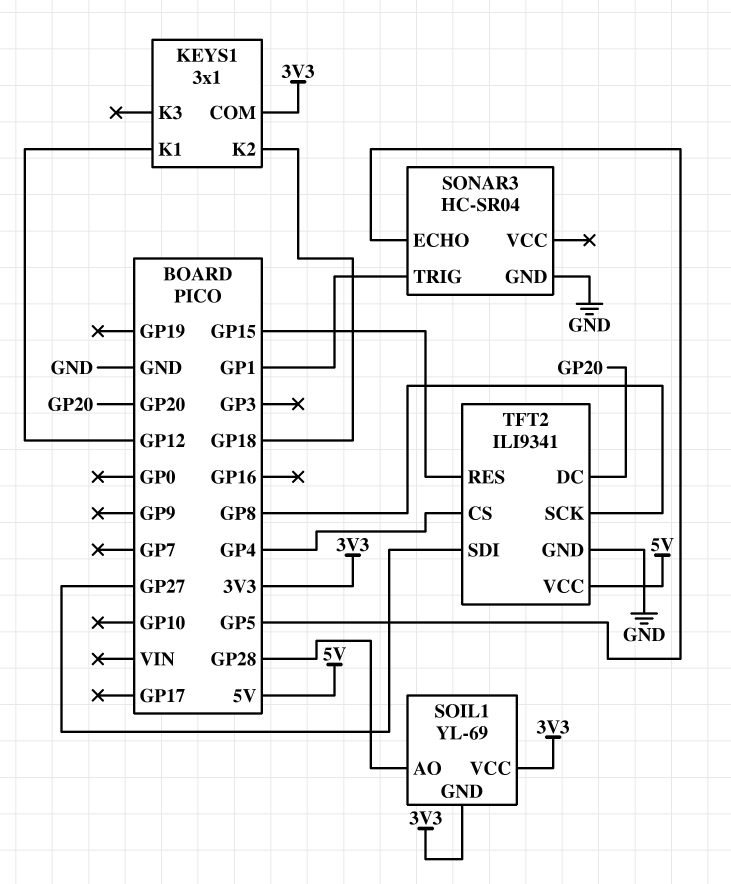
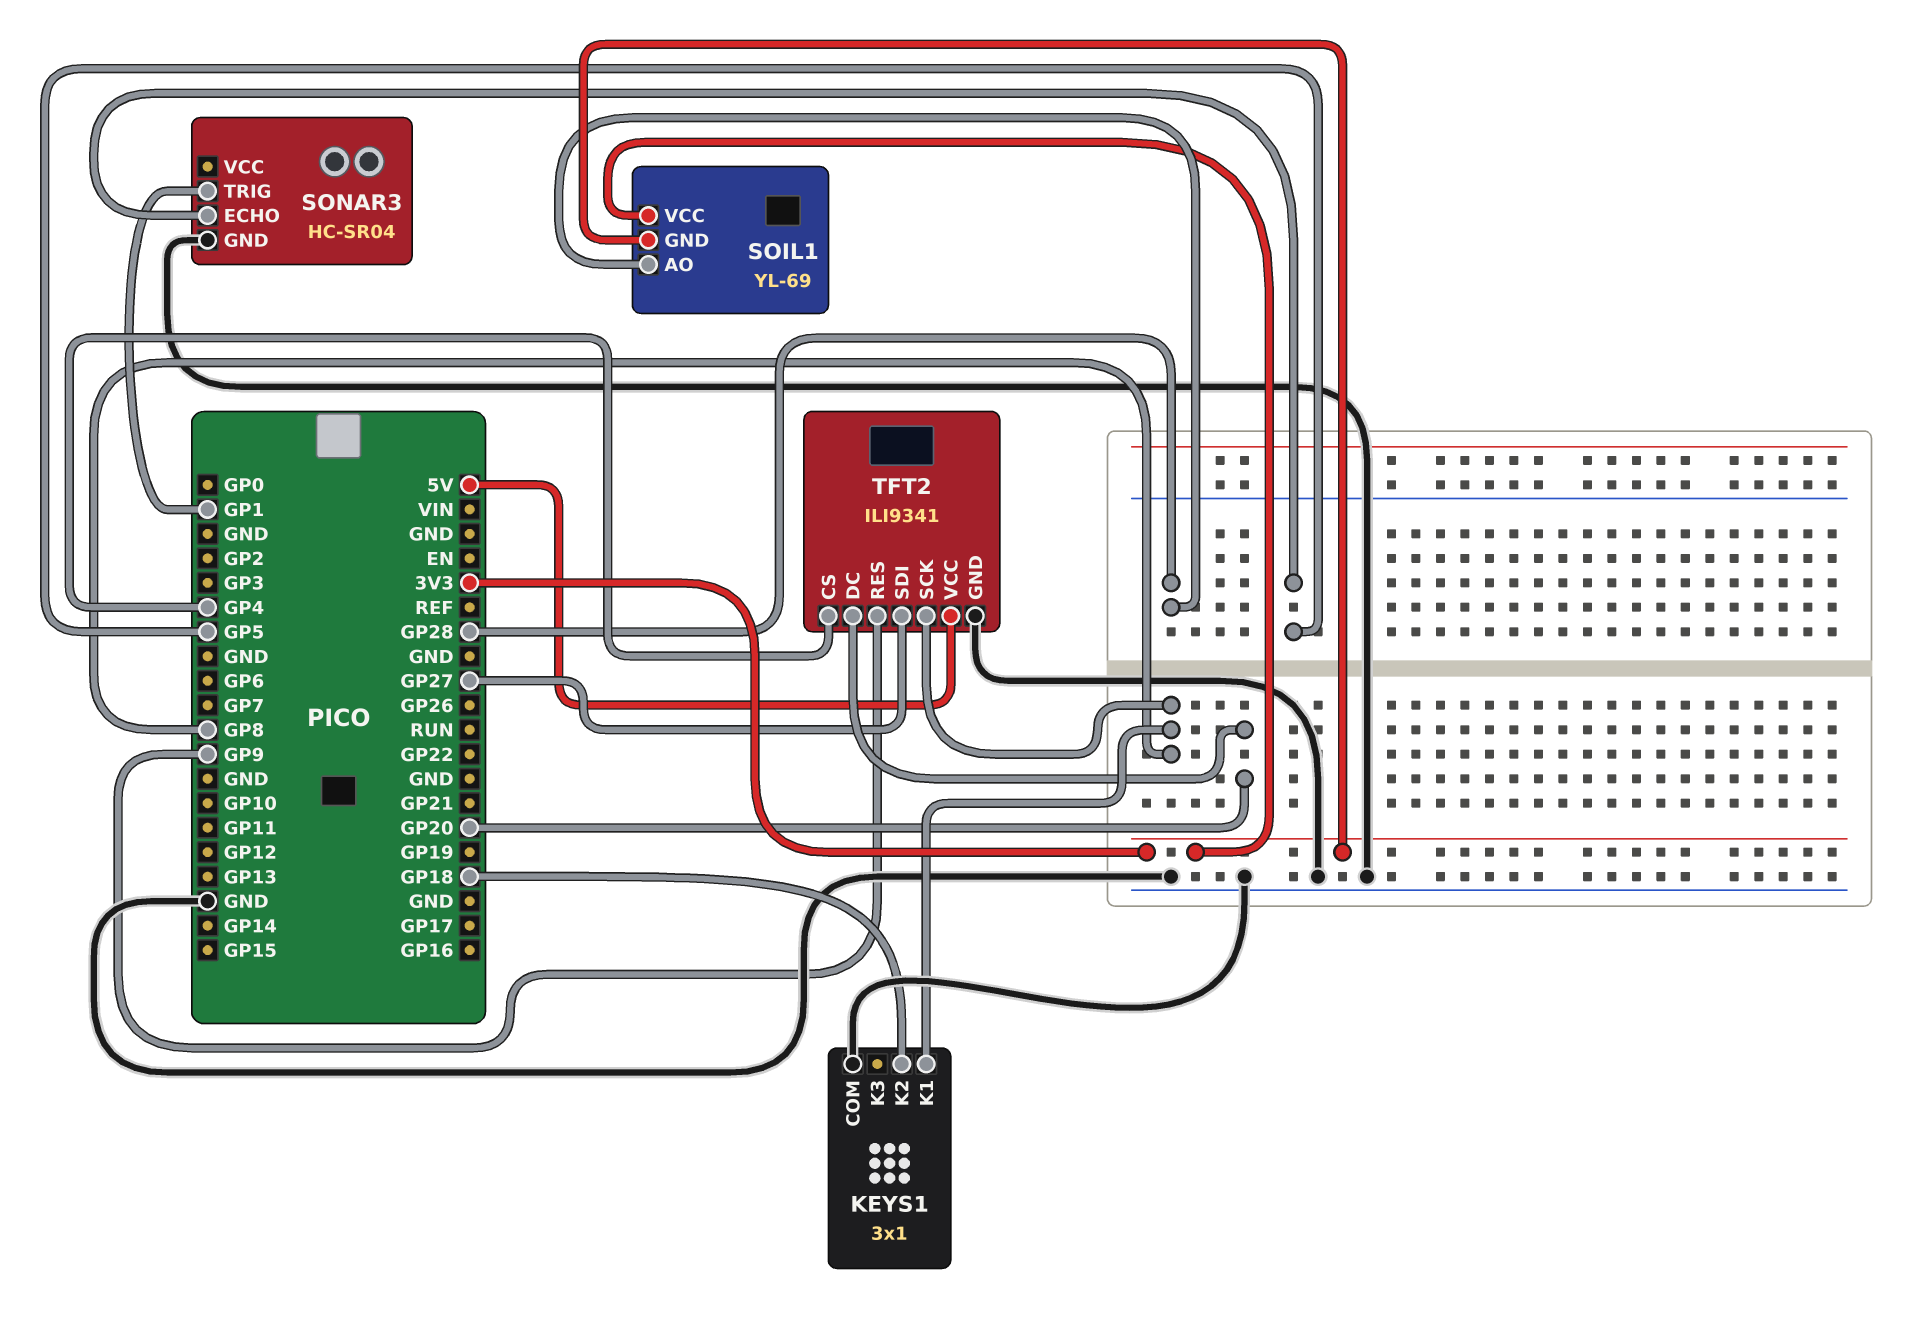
KEYS1 pin COM: 3V3 -> GND
KEYS1 pin K1: GP12 -> GP8
TFT2 pin RES: GP15 -> GP9

